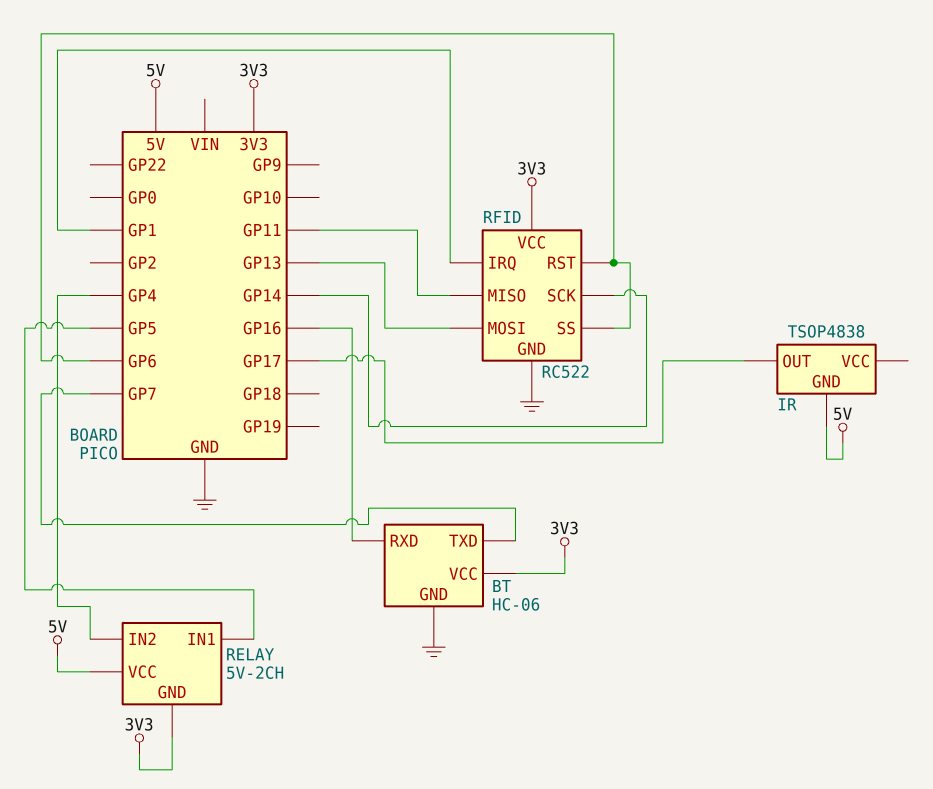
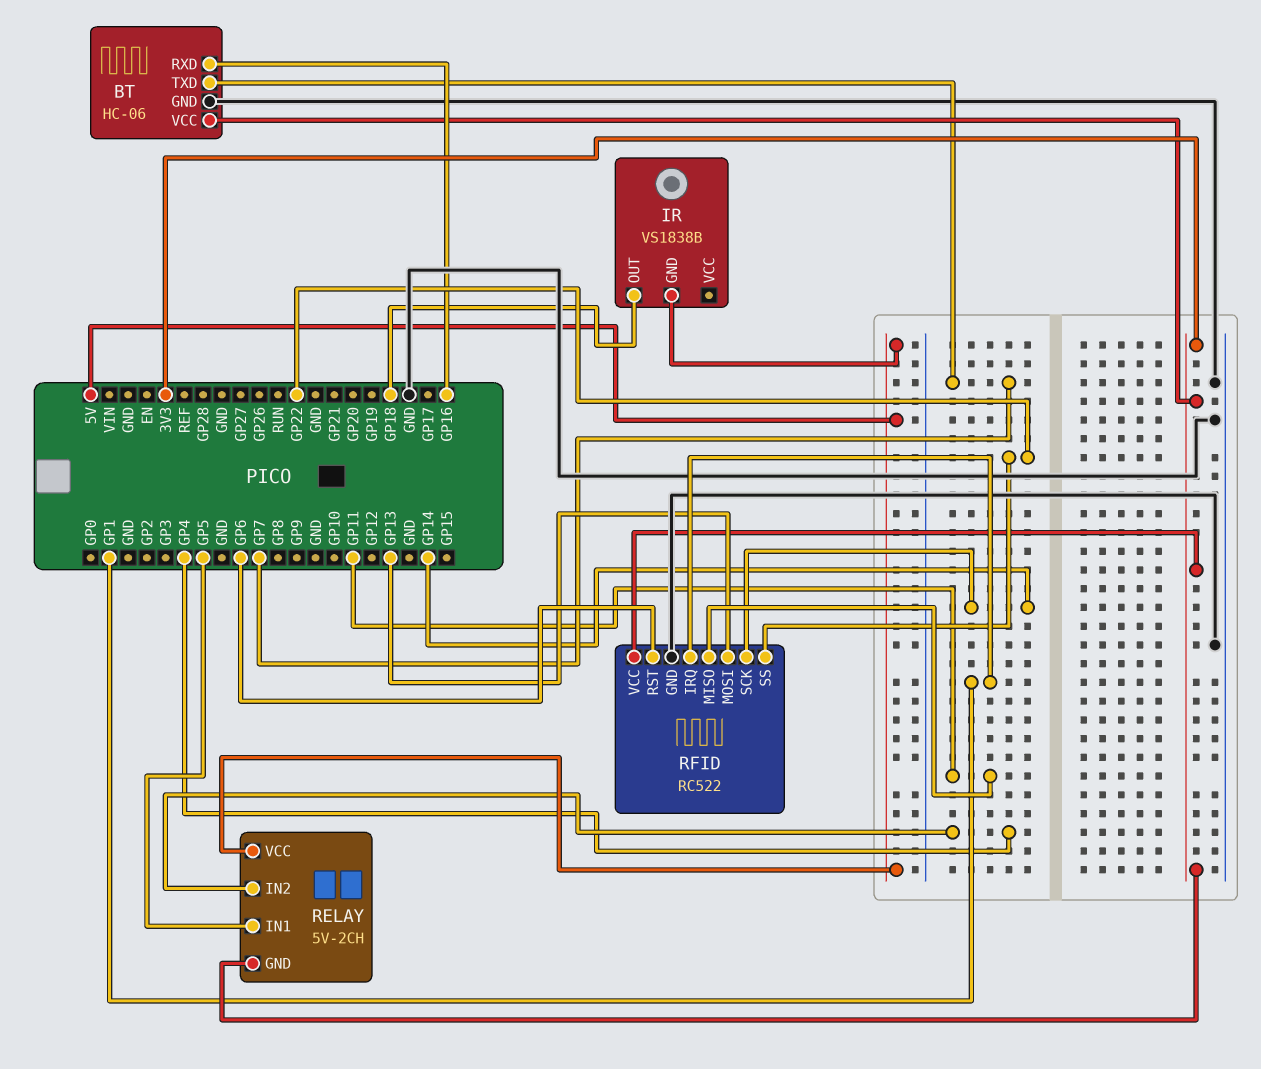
IR: TSOP4838 -> VS1838B
IR pin OUT: GP17 -> GP18
RFID pin SS: GP6 -> GP22

